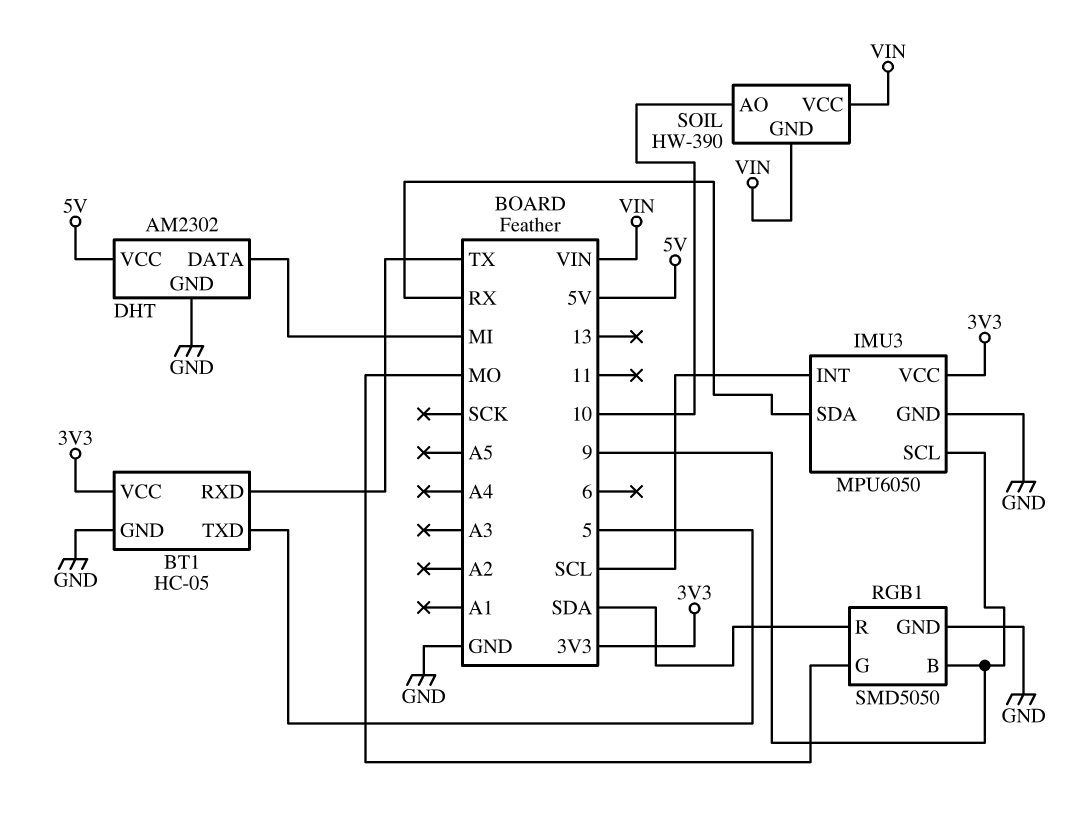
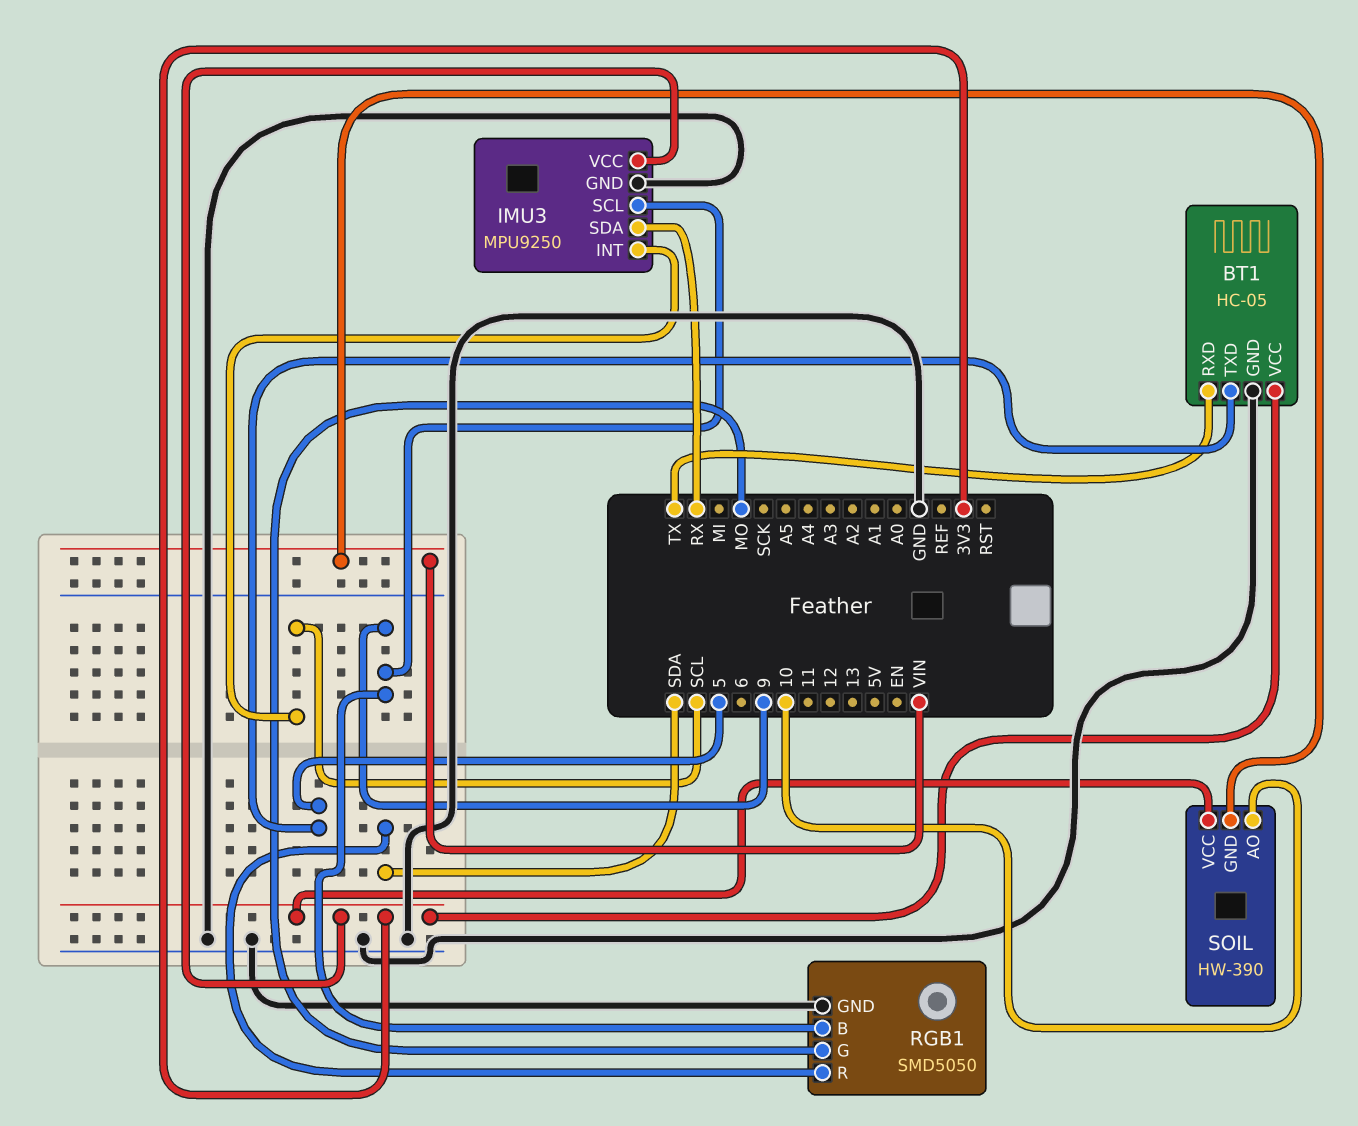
DHT: AM2302 -> none
DHT pin DATA: MI -> none
DHT pin GND: GND -> none
DHT pin VCC: 5V -> none
IMU3: MPU6050 -> MPU9250
SOIL pin VCC: VIN -> 3V3

